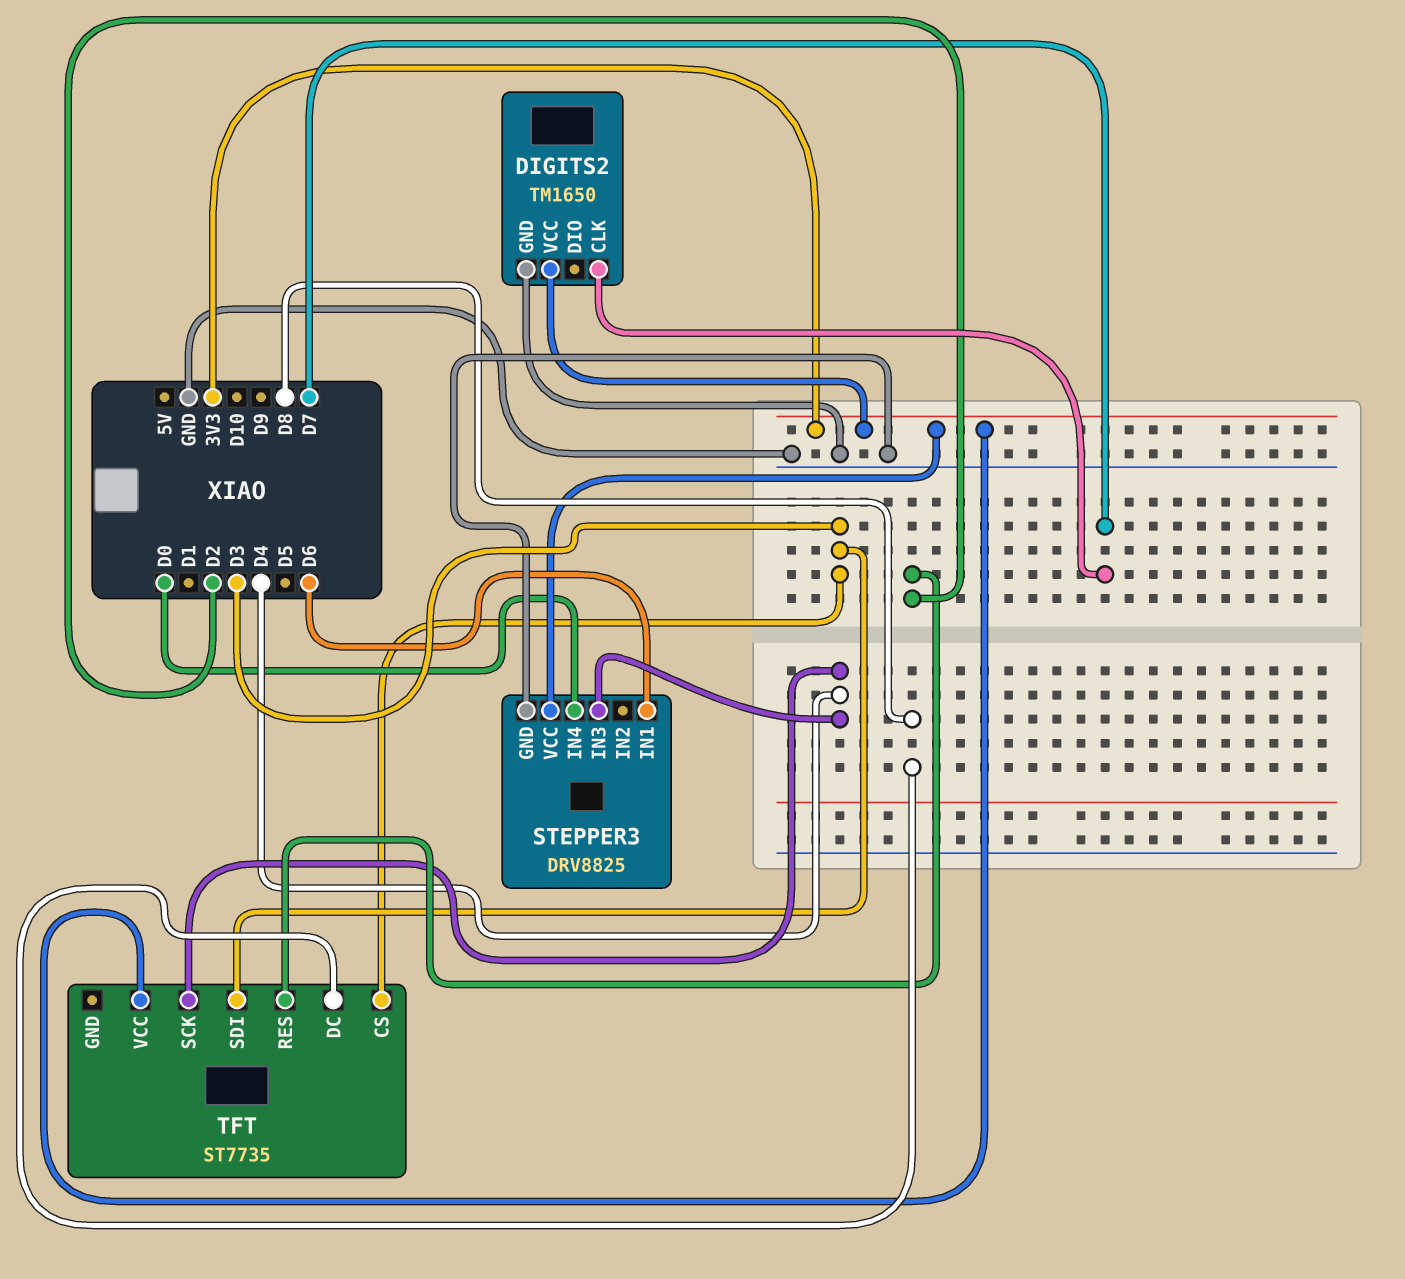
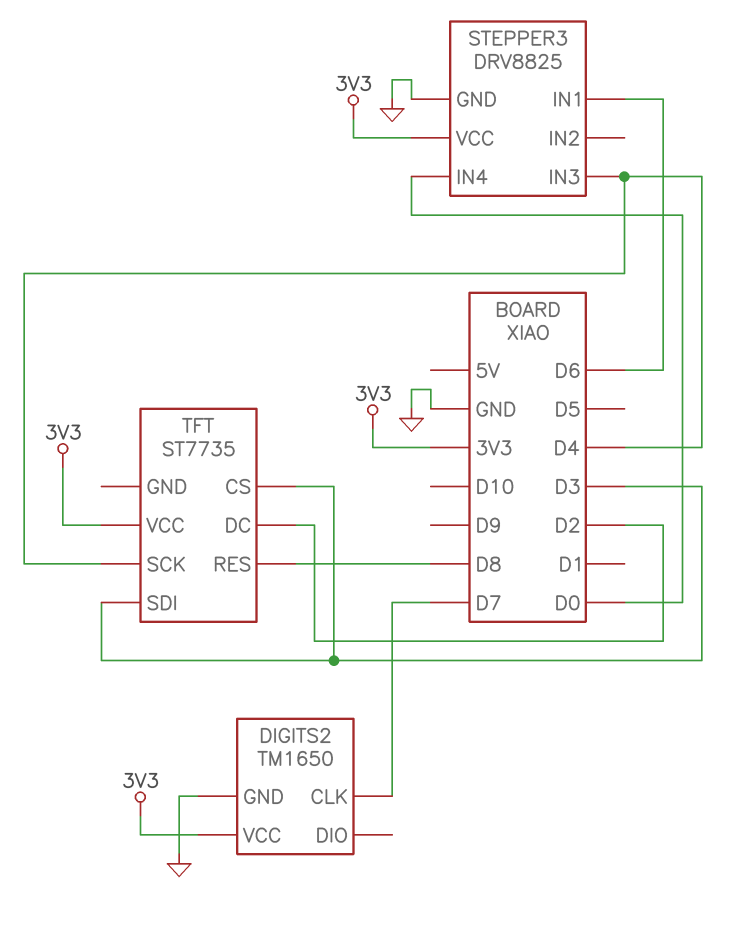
TFT pin DC: D8 -> D2
TFT pin RES: D2 -> D8

